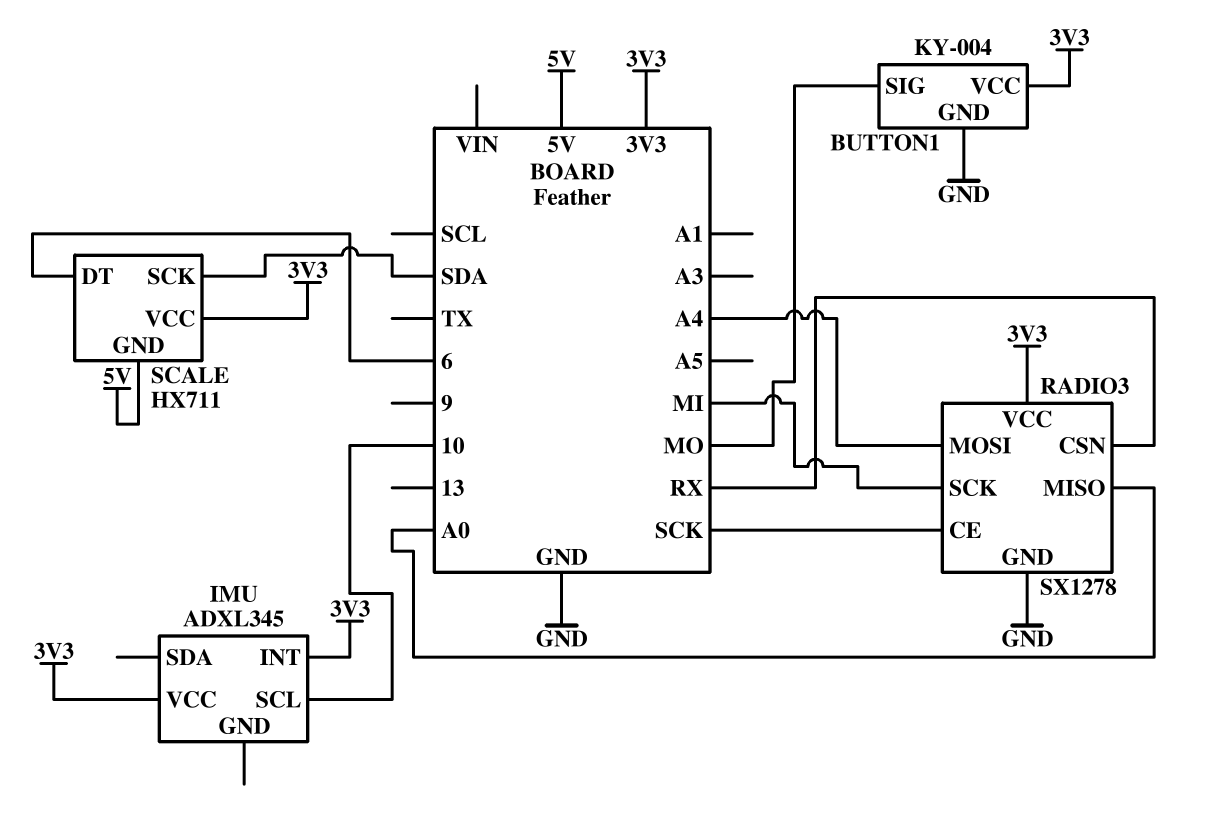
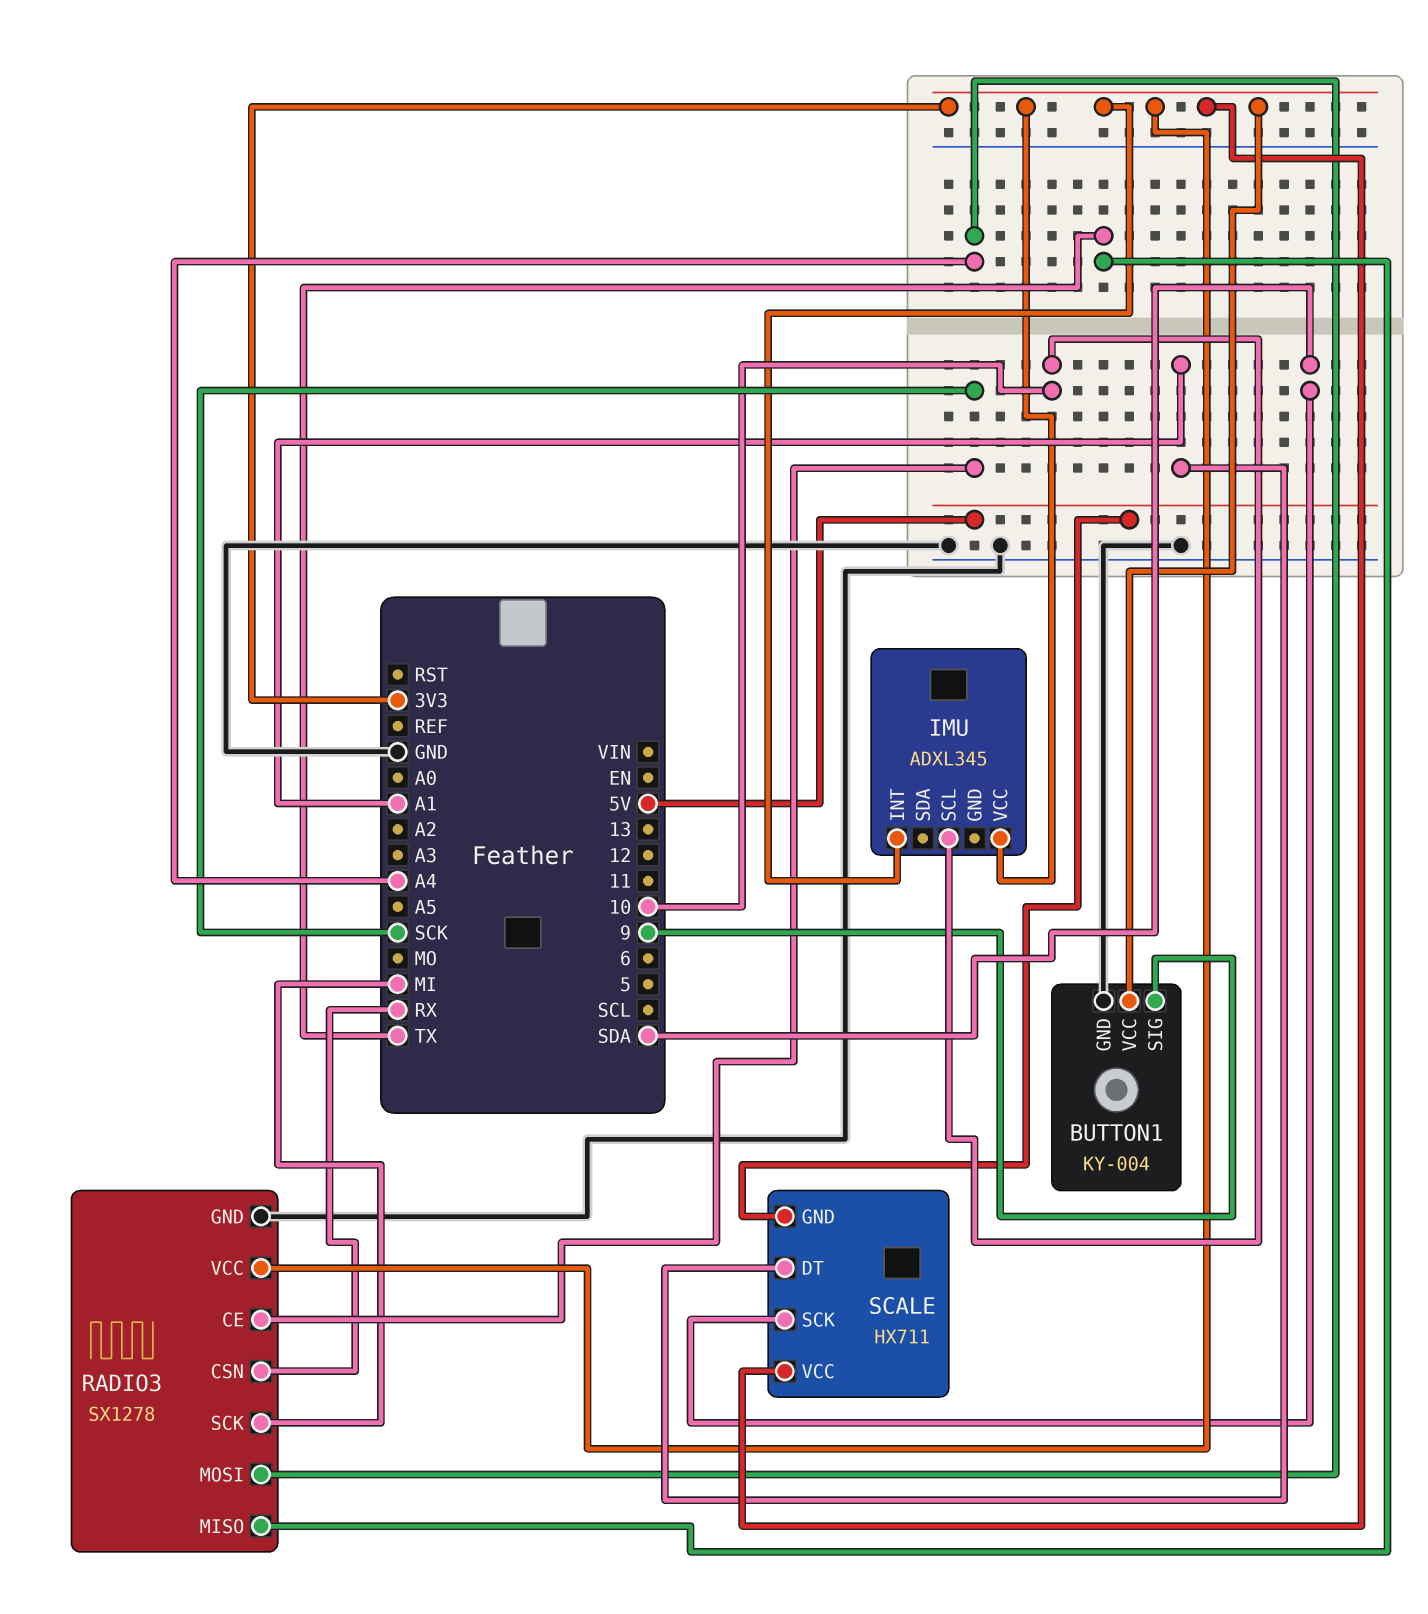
BUTTON1 pin SIG: MO -> 9
RADIO3 pin MISO: A0 -> TX
SCALE pin DT: 6 -> A1

